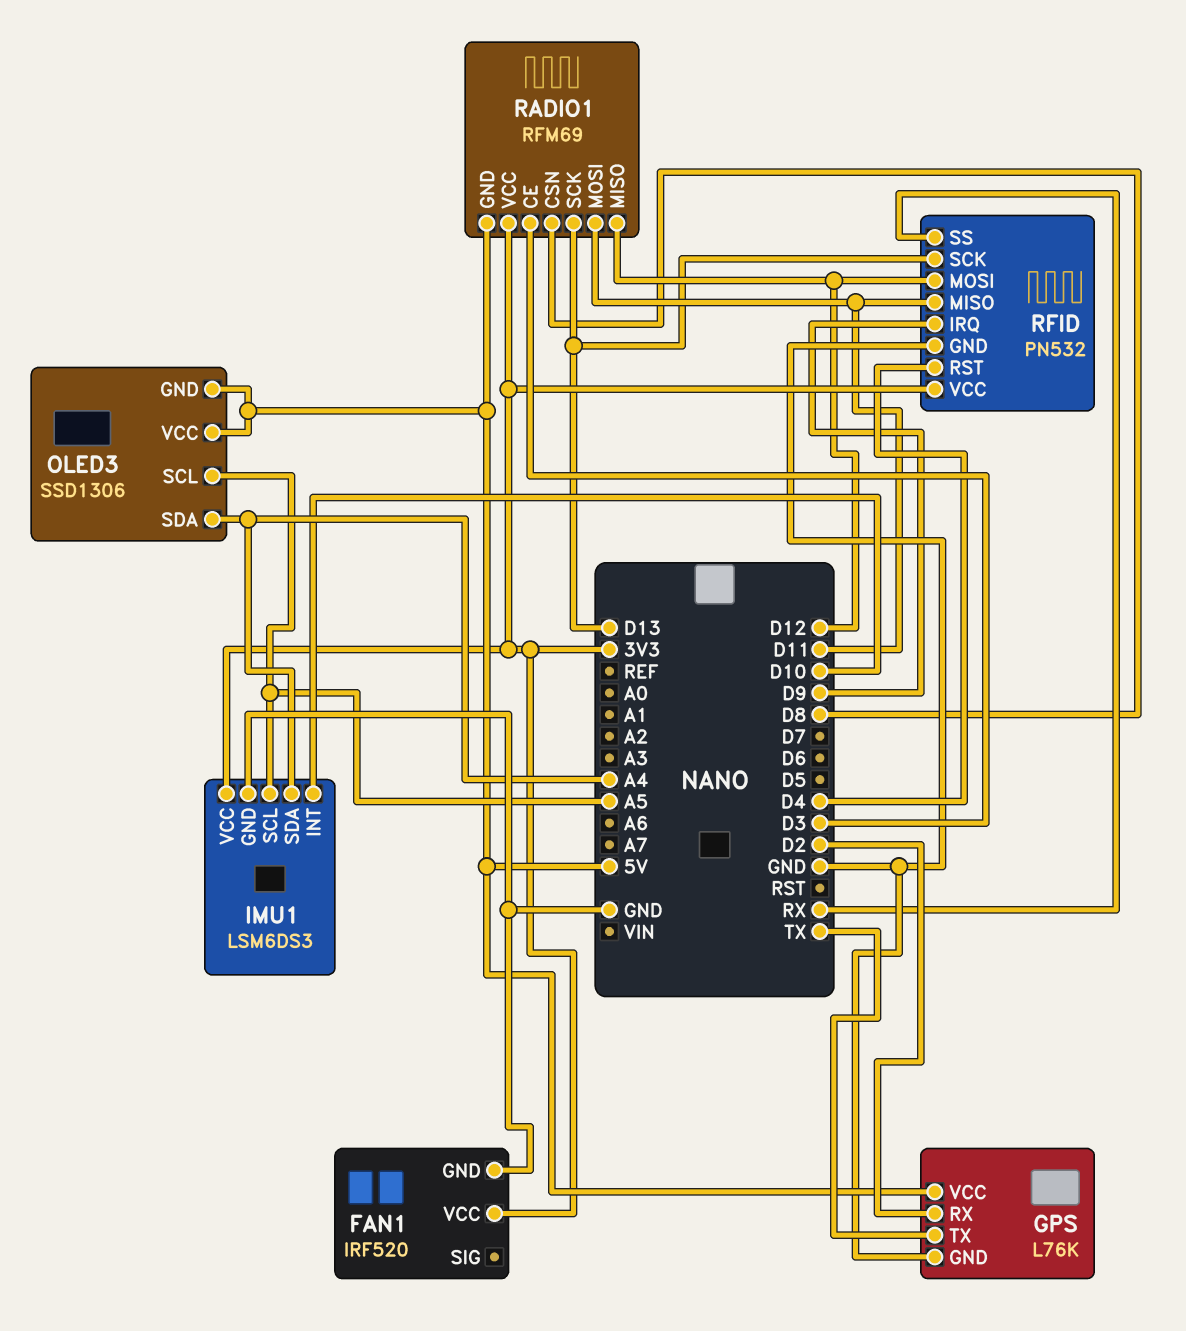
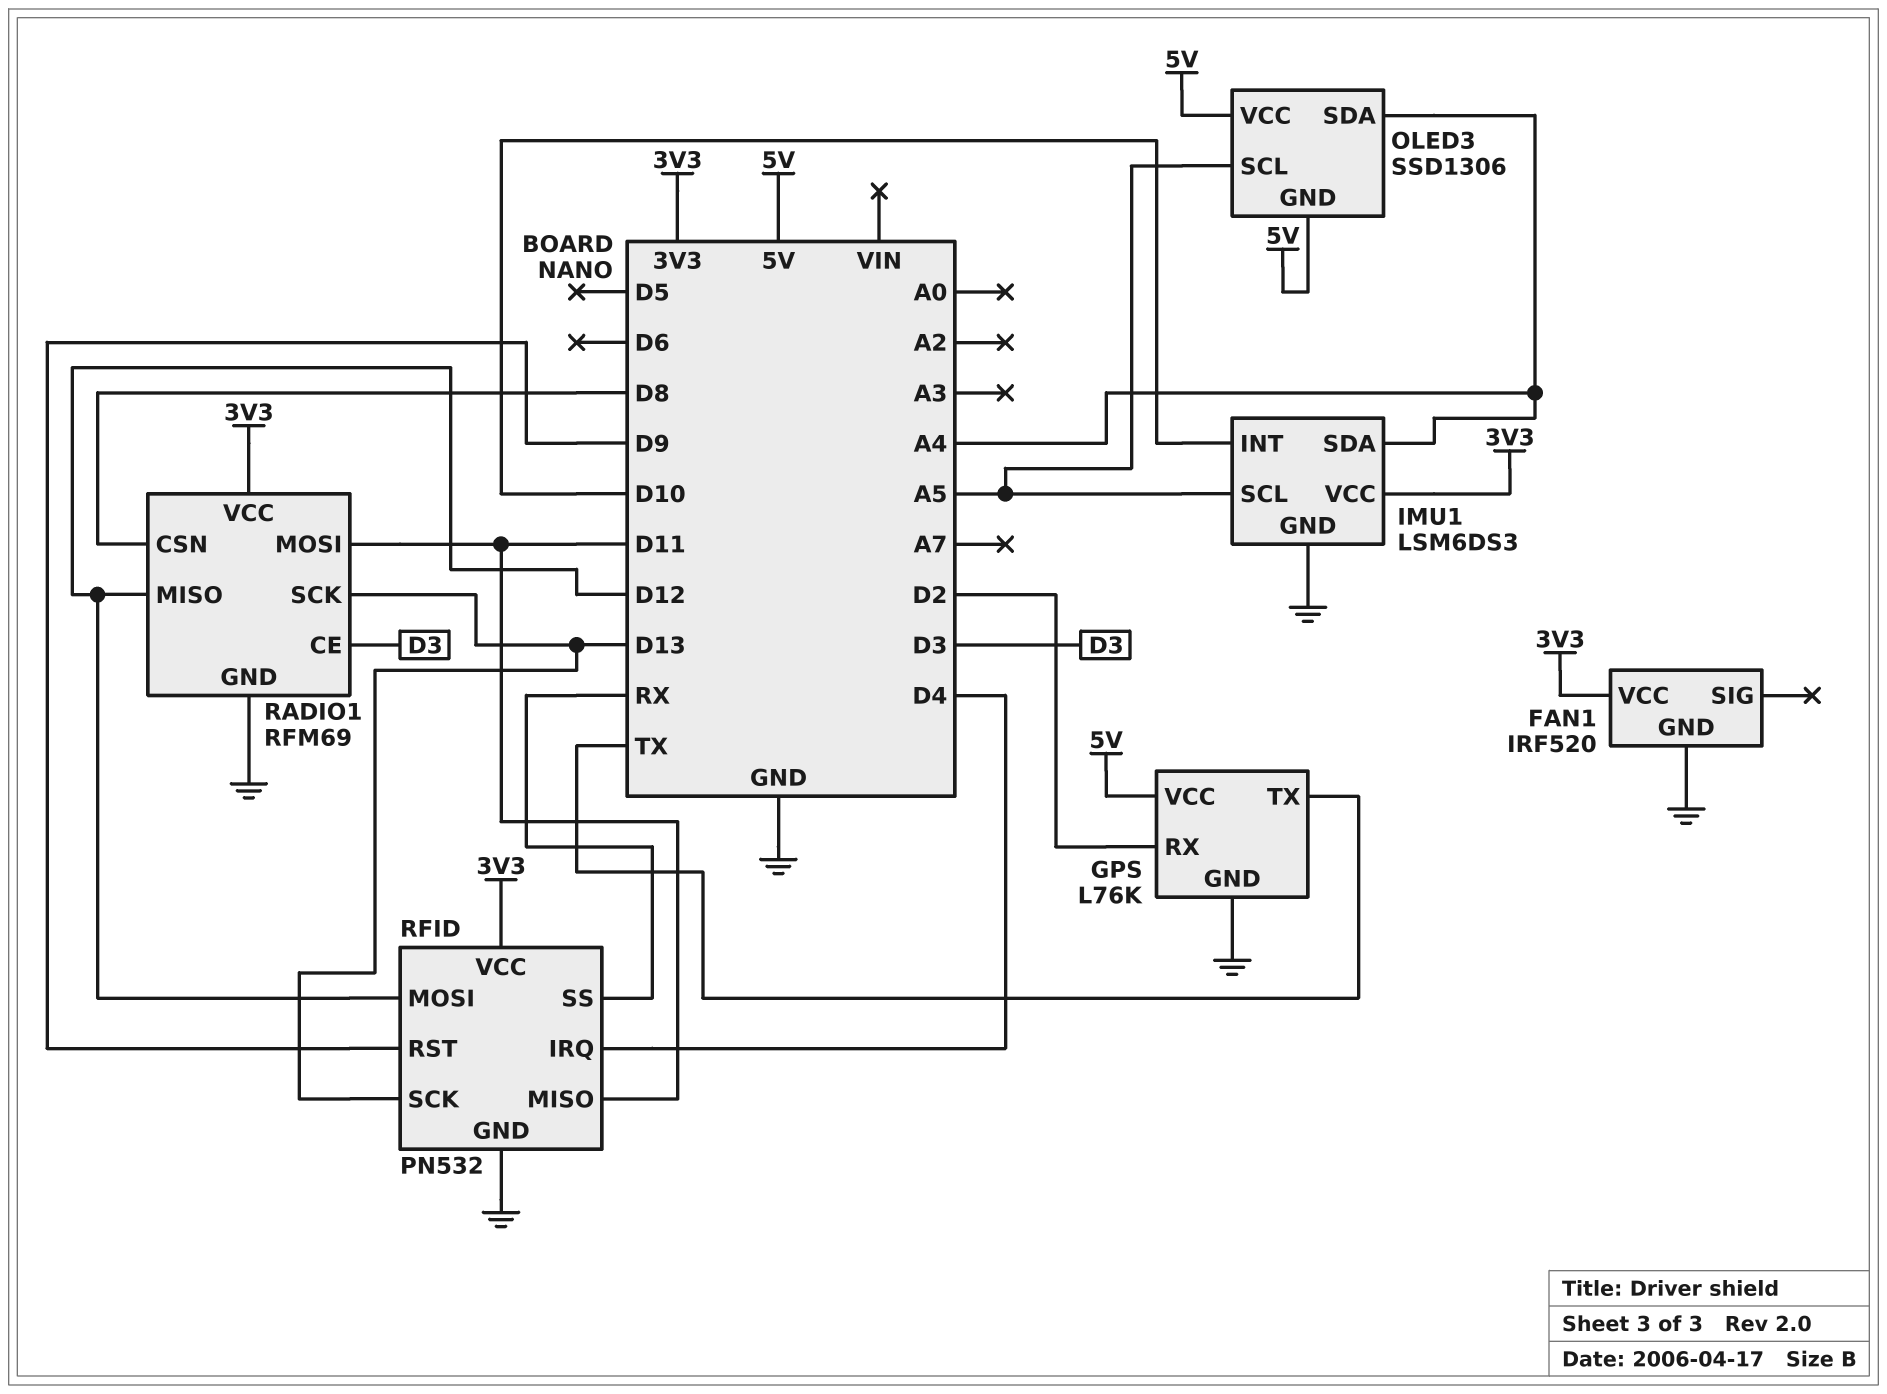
RADIO1 pin GND: 5V -> GND
RFID pin IRQ: D9 -> D4
RFID pin RST: D4 -> D9

